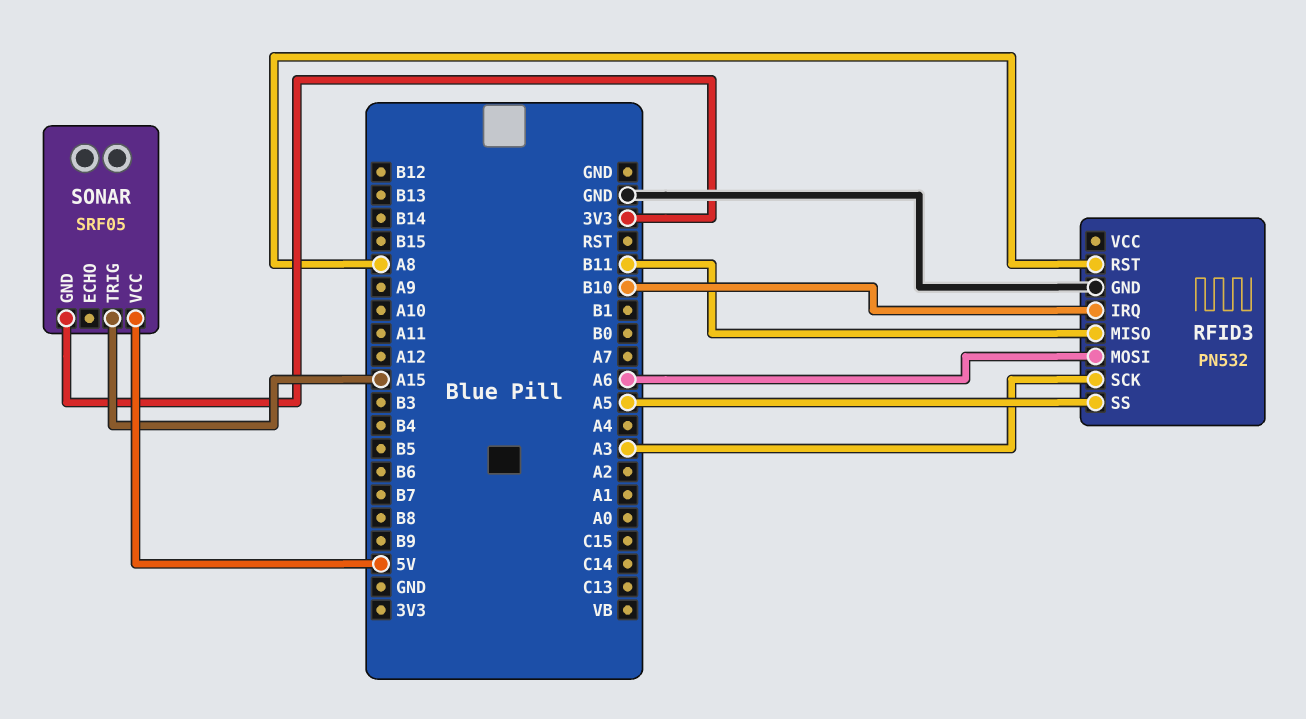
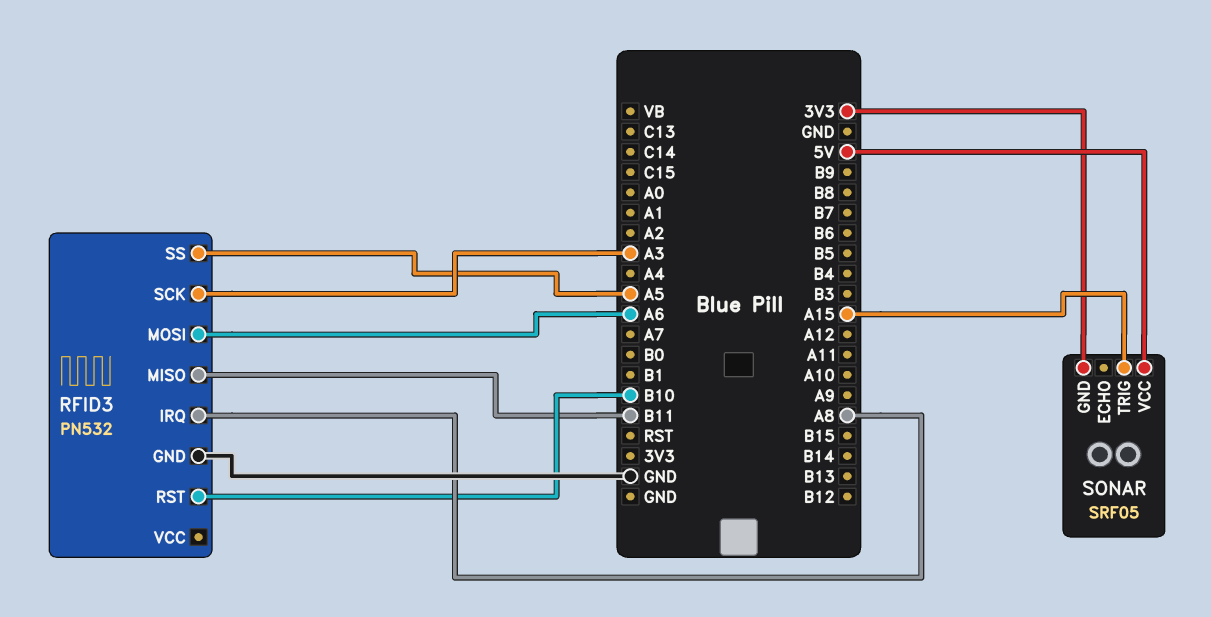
RFID3 pin IRQ: B10 -> A8
RFID3 pin RST: A8 -> B10

